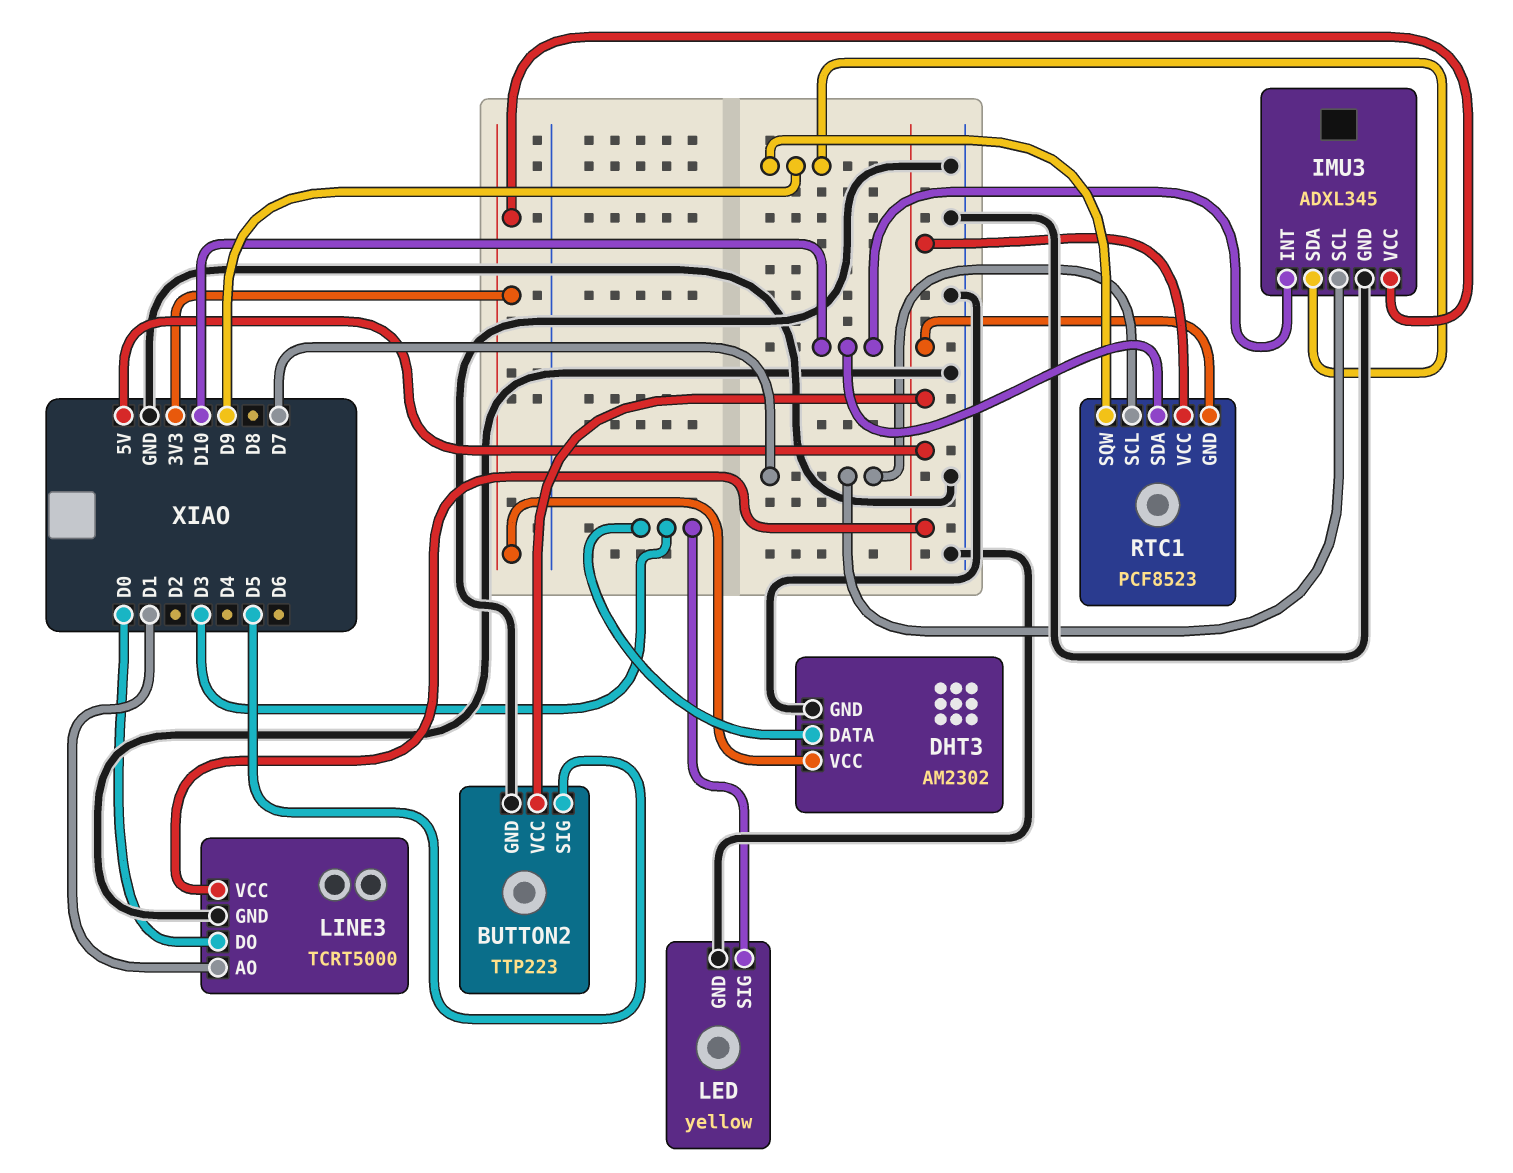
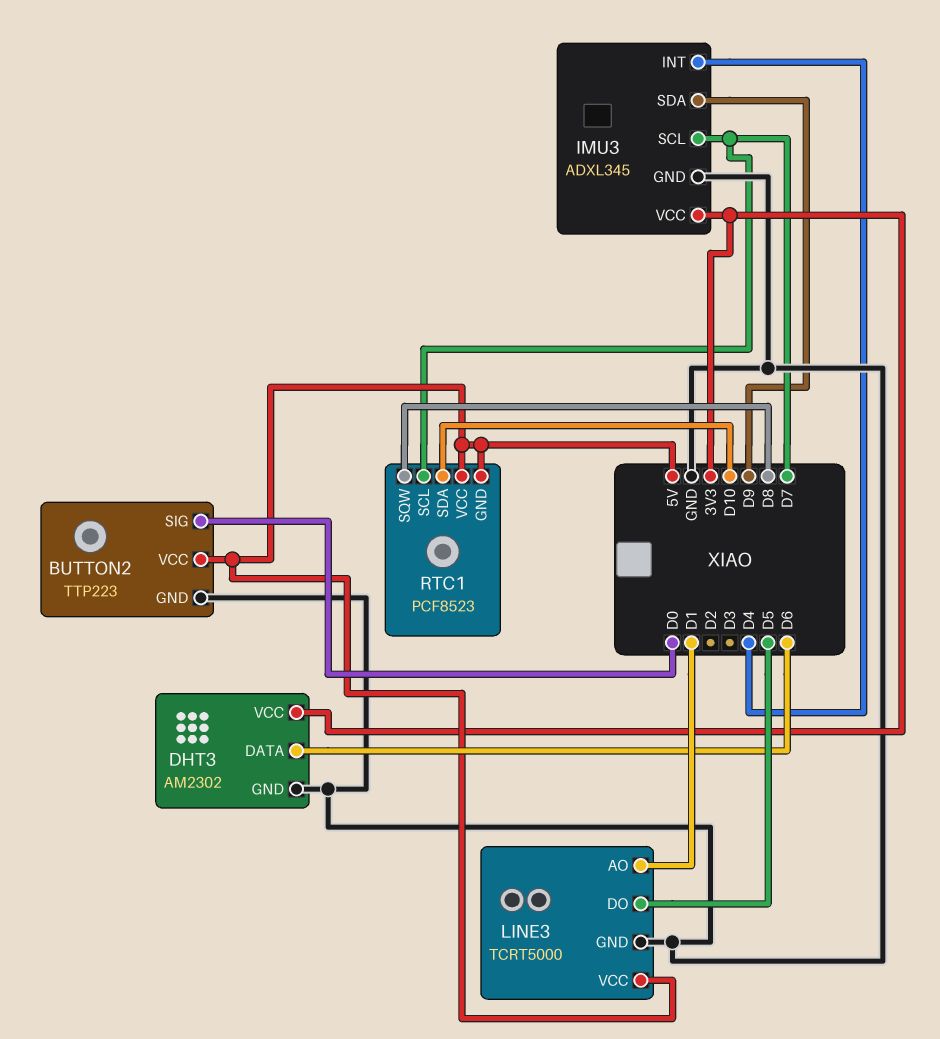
BUTTON2 pin SIG: D5 -> D0
DHT3 pin DATA: D3 -> D6
IMU3 pin INT: D10 -> D4
LED: yellow -> none
LED pin GND: GND -> none
LED pin SIG: D3 -> none
LINE3 pin DO: D0 -> D5
RTC1 pin SQW: D9 -> D8

